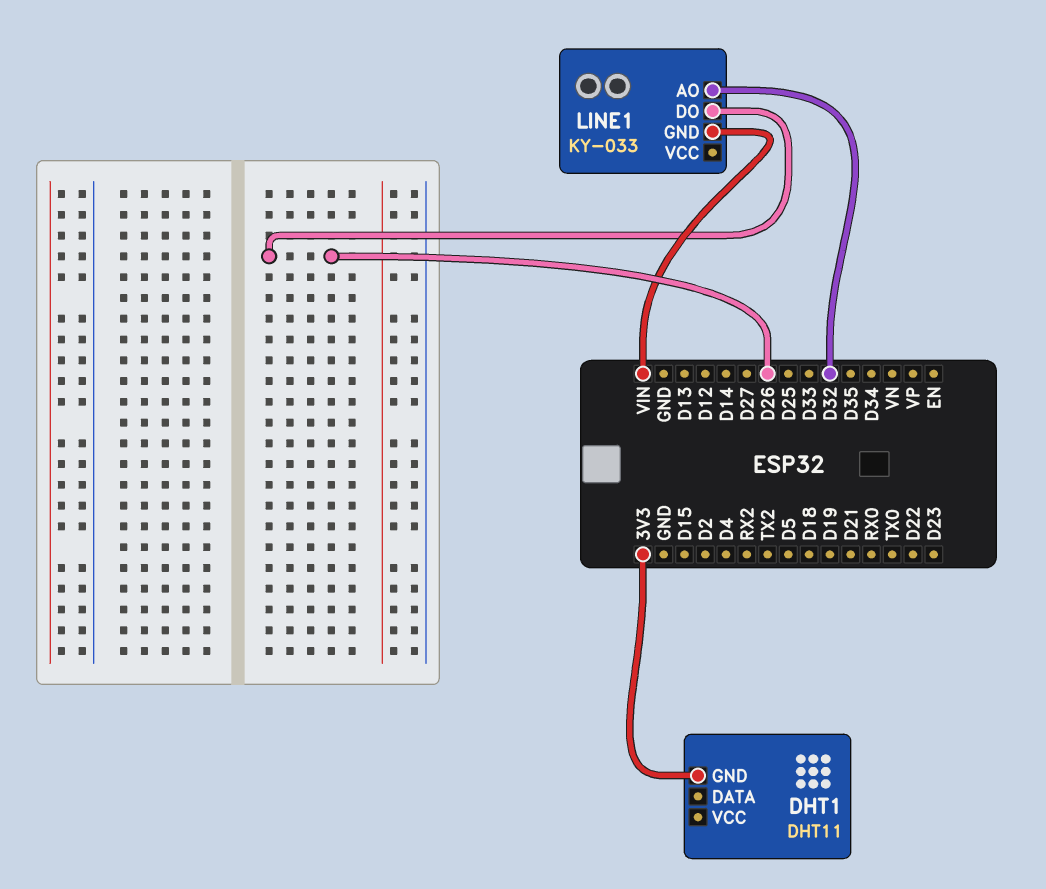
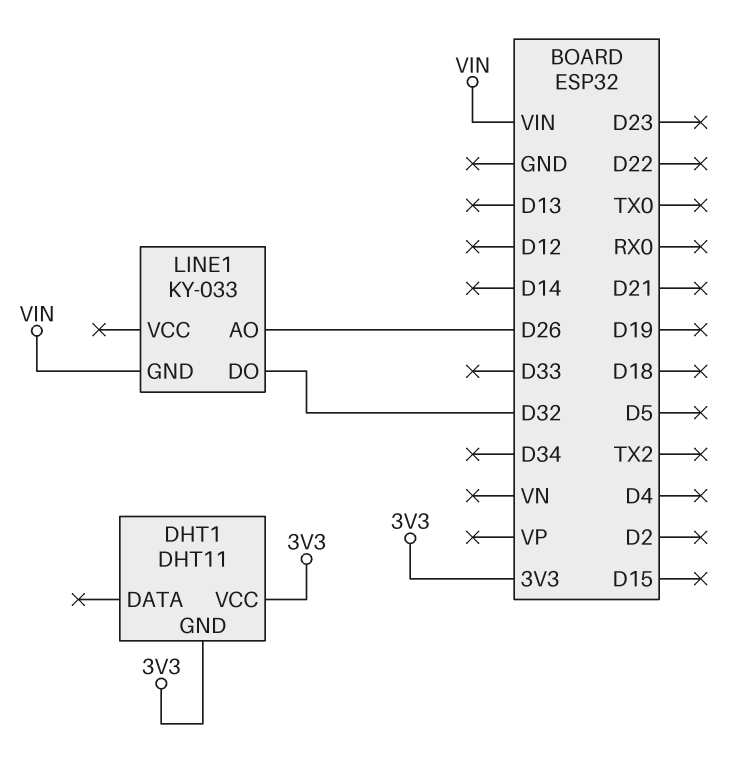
DHT1 pin VCC: none -> 3V3
LINE1 pin AO: D32 -> D26
LINE1 pin DO: D26 -> D32

